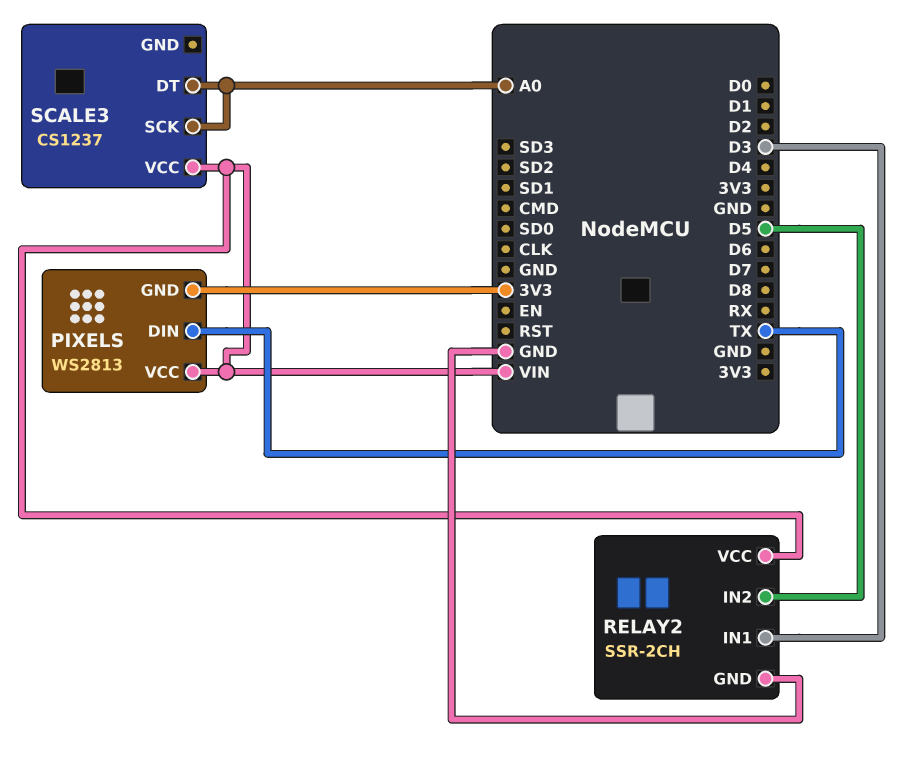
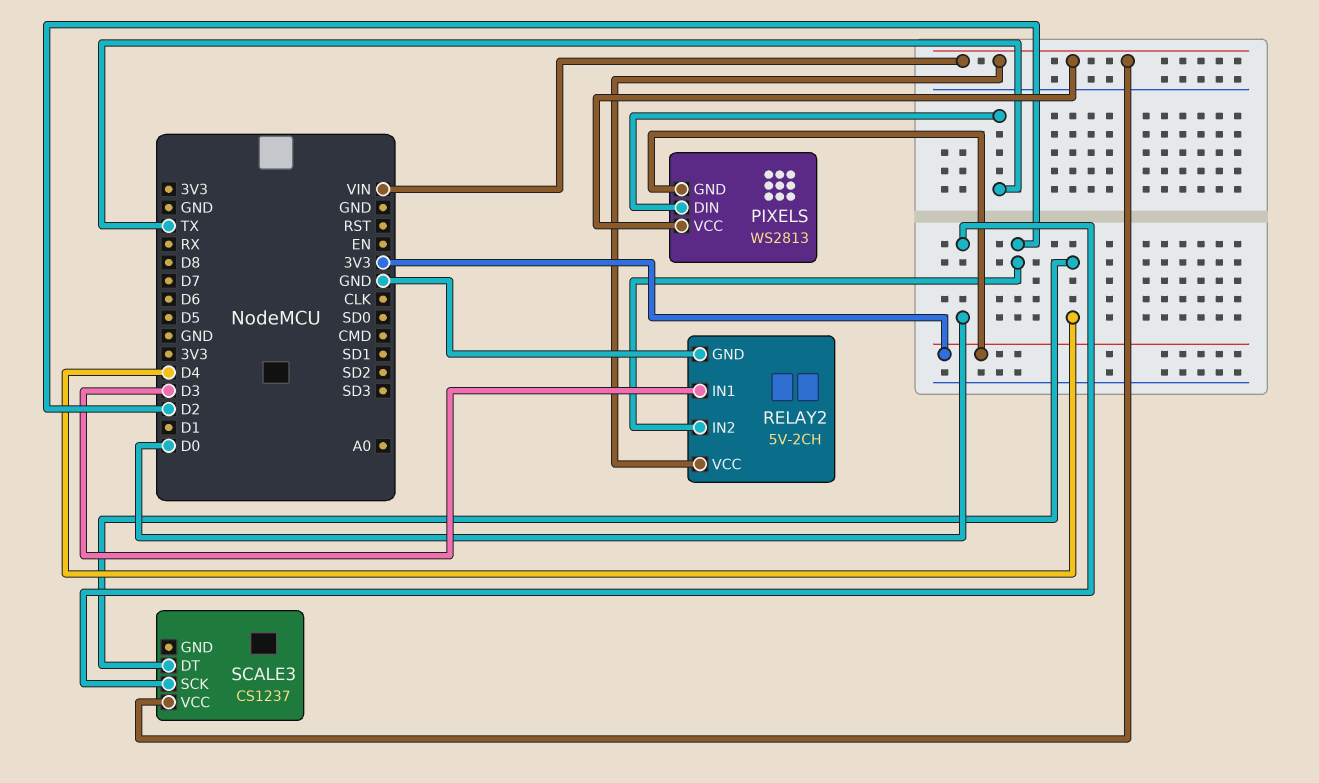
RELAY2: SSR-2CH -> 5V-2CH
RELAY2 pin IN2: D5 -> D2
SCALE3 pin DT: A0 -> D4
SCALE3 pin SCK: A0 -> D0

